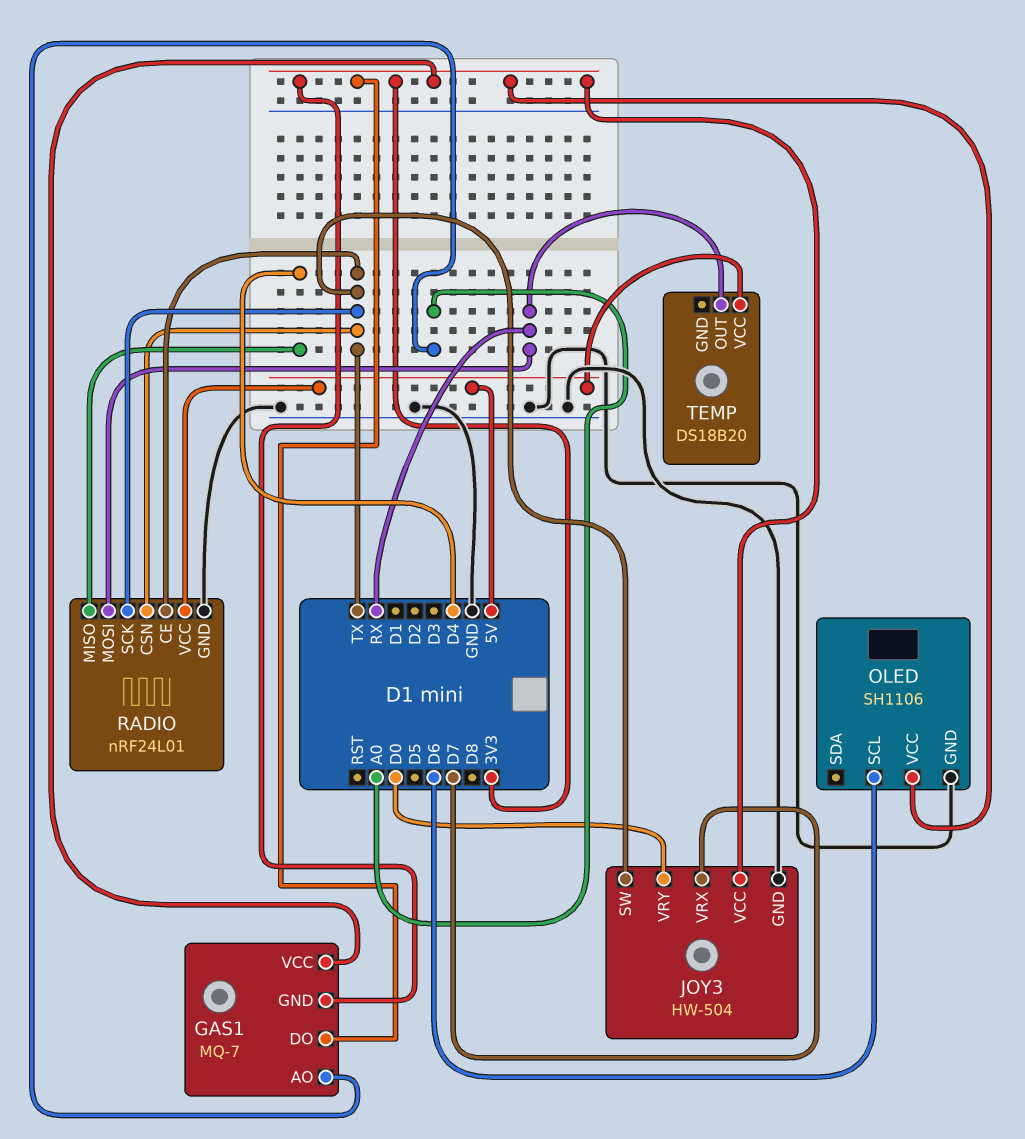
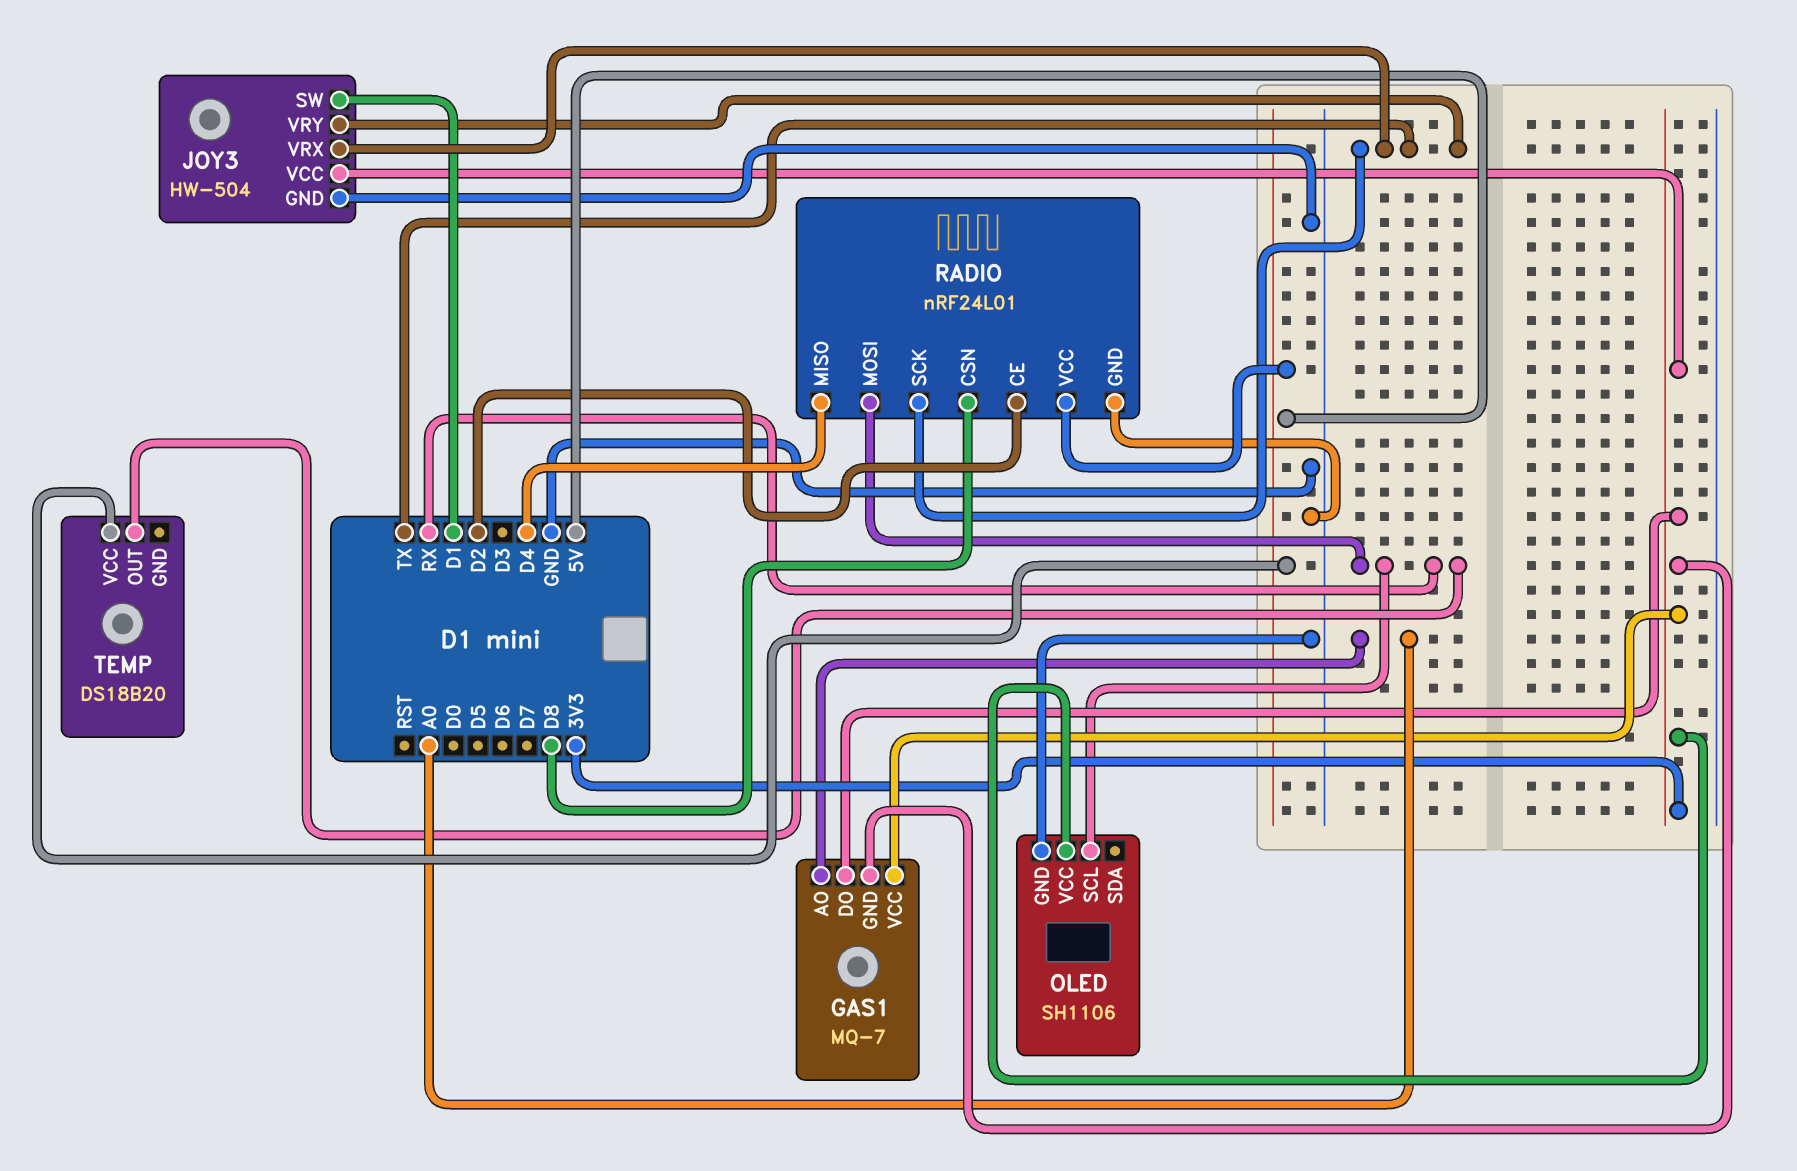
JOY3 pin SW: TX -> D1
JOY3 pin VRX: D7 -> TX
JOY3 pin VRY: D0 -> TX
OLED pin SCL: D6 -> RX
RADIO pin CE: TX -> D2
RADIO pin CSN: TX -> D8

